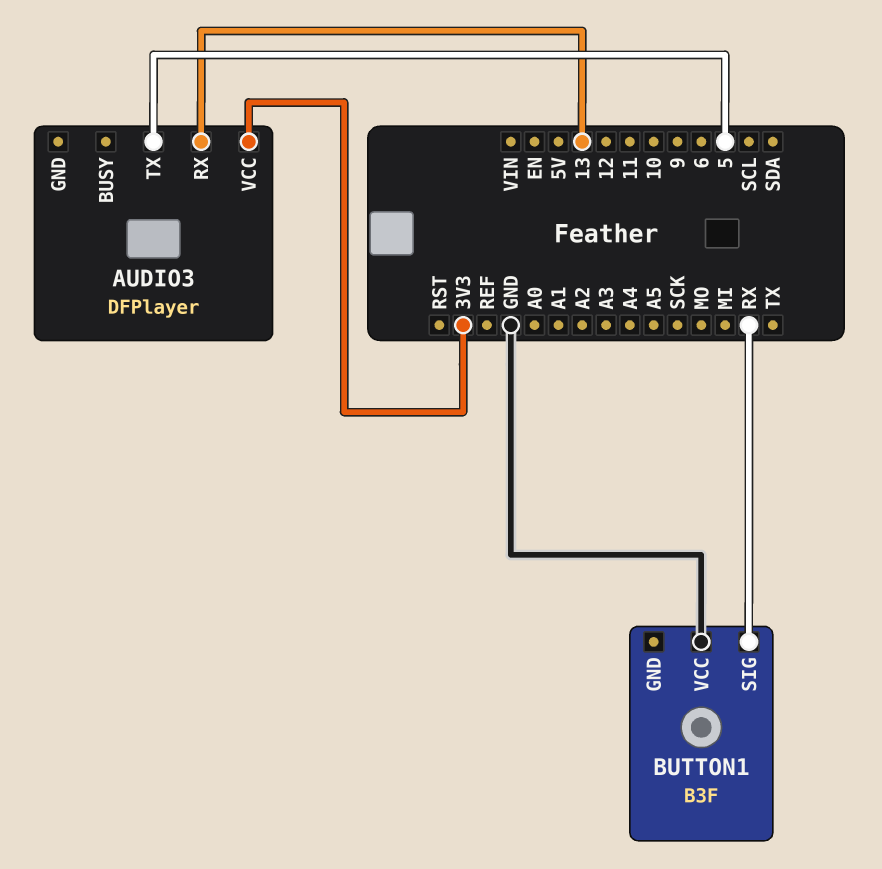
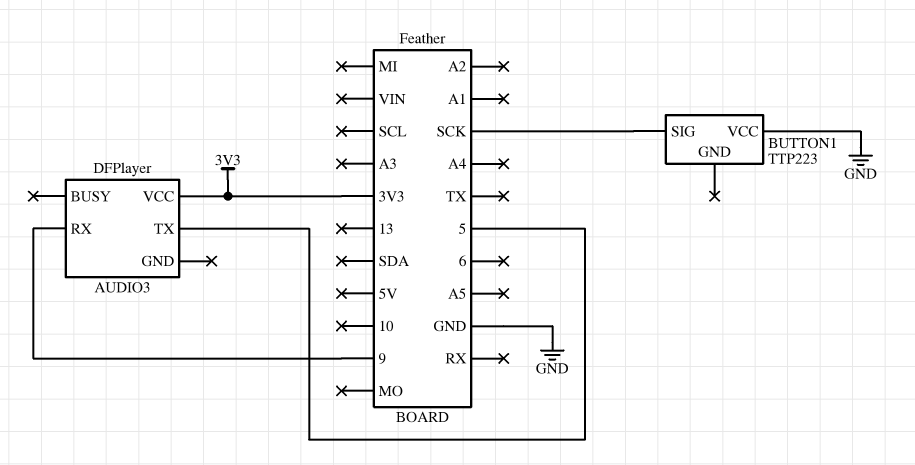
AUDIO3 pin RX: 13 -> 9
BUTTON1: B3F -> TTP223
BUTTON1 pin SIG: RX -> SCK

